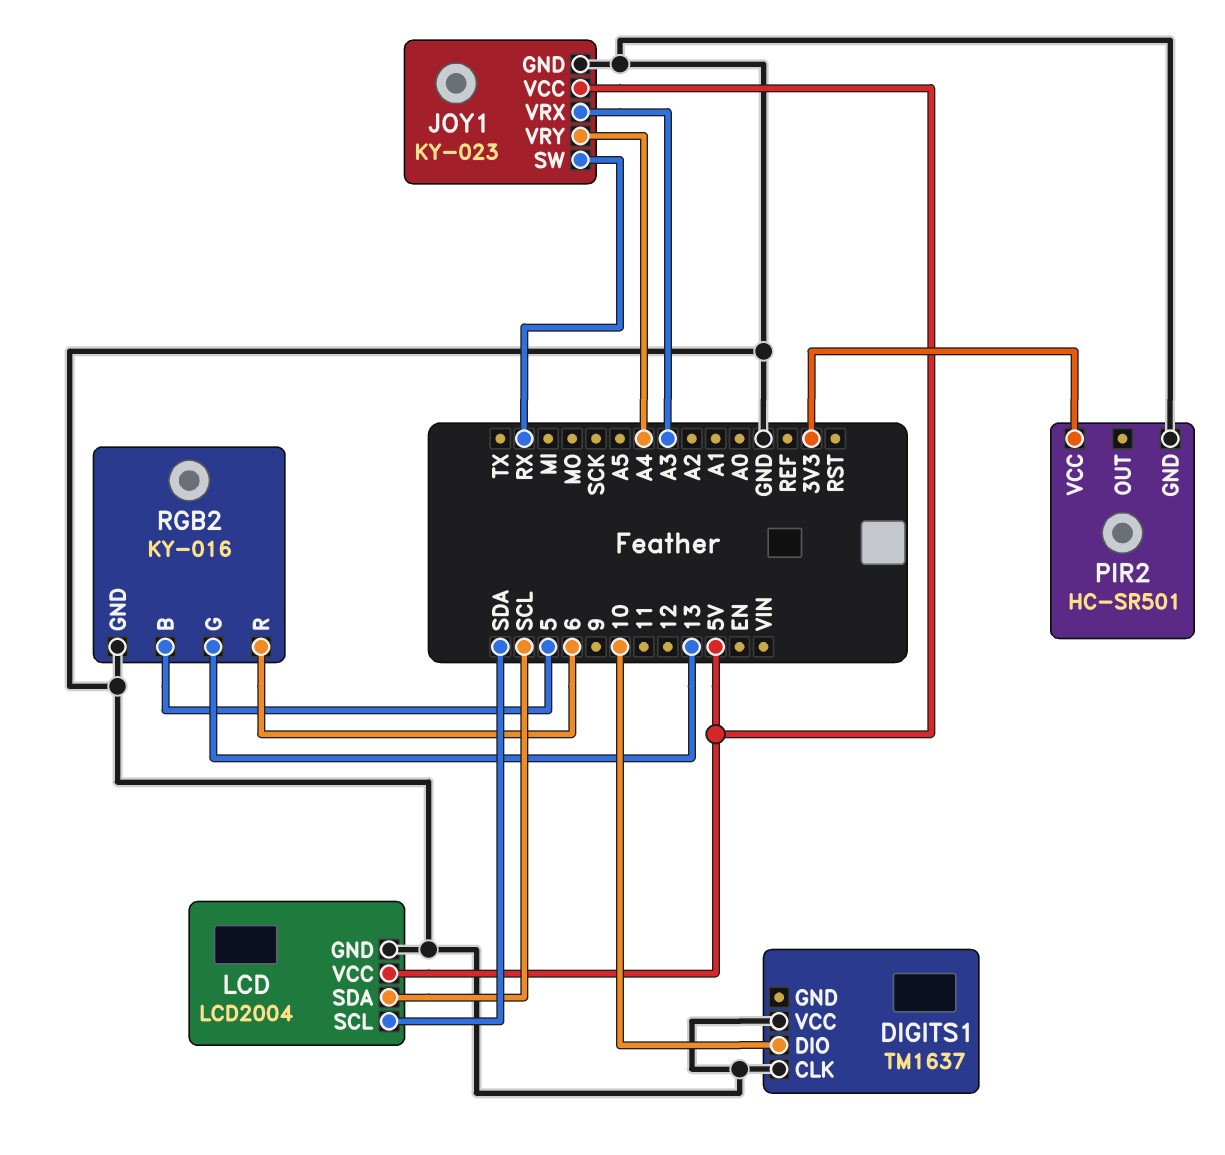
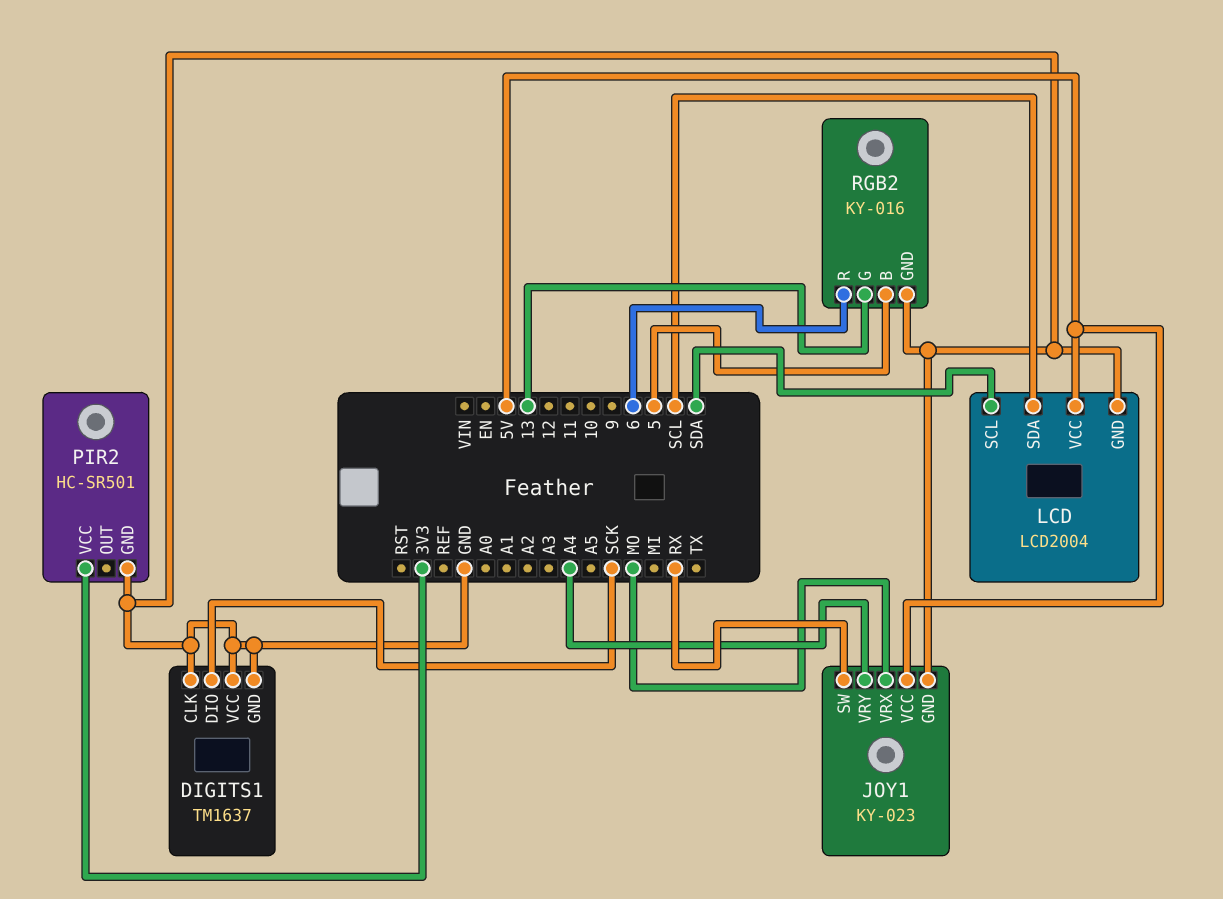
DIGITS1 pin DIO: 10 -> SCK
DIGITS1 pin GND: none -> GND
JOY1 pin VRX: A3 -> MO

